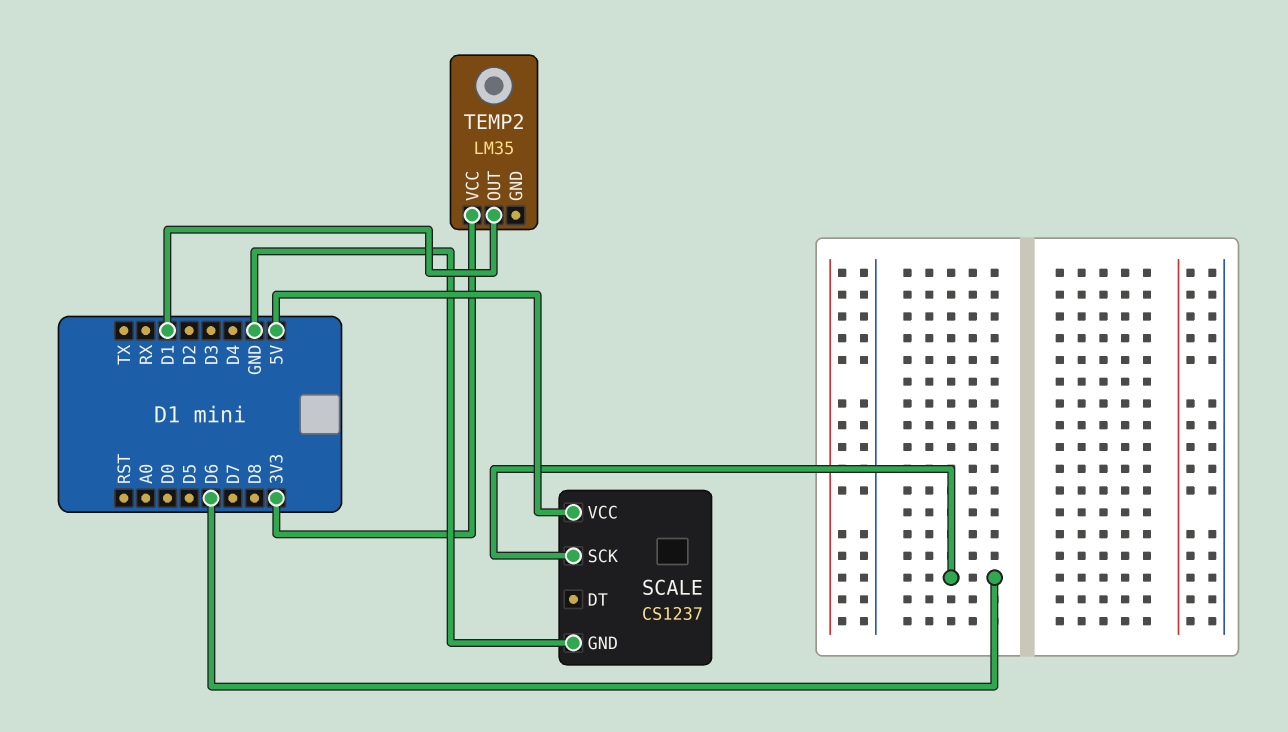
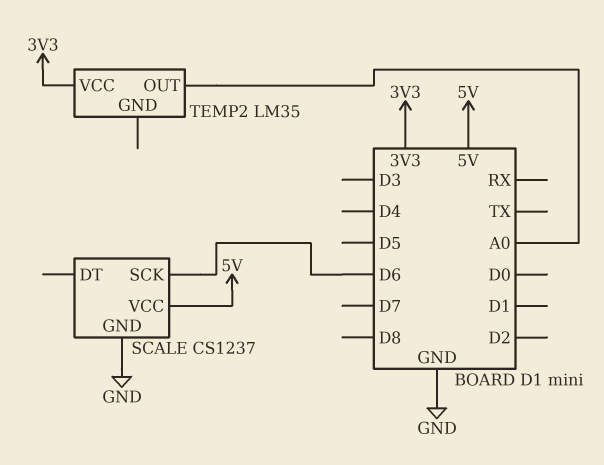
TEMP2 pin OUT: D1 -> A0

